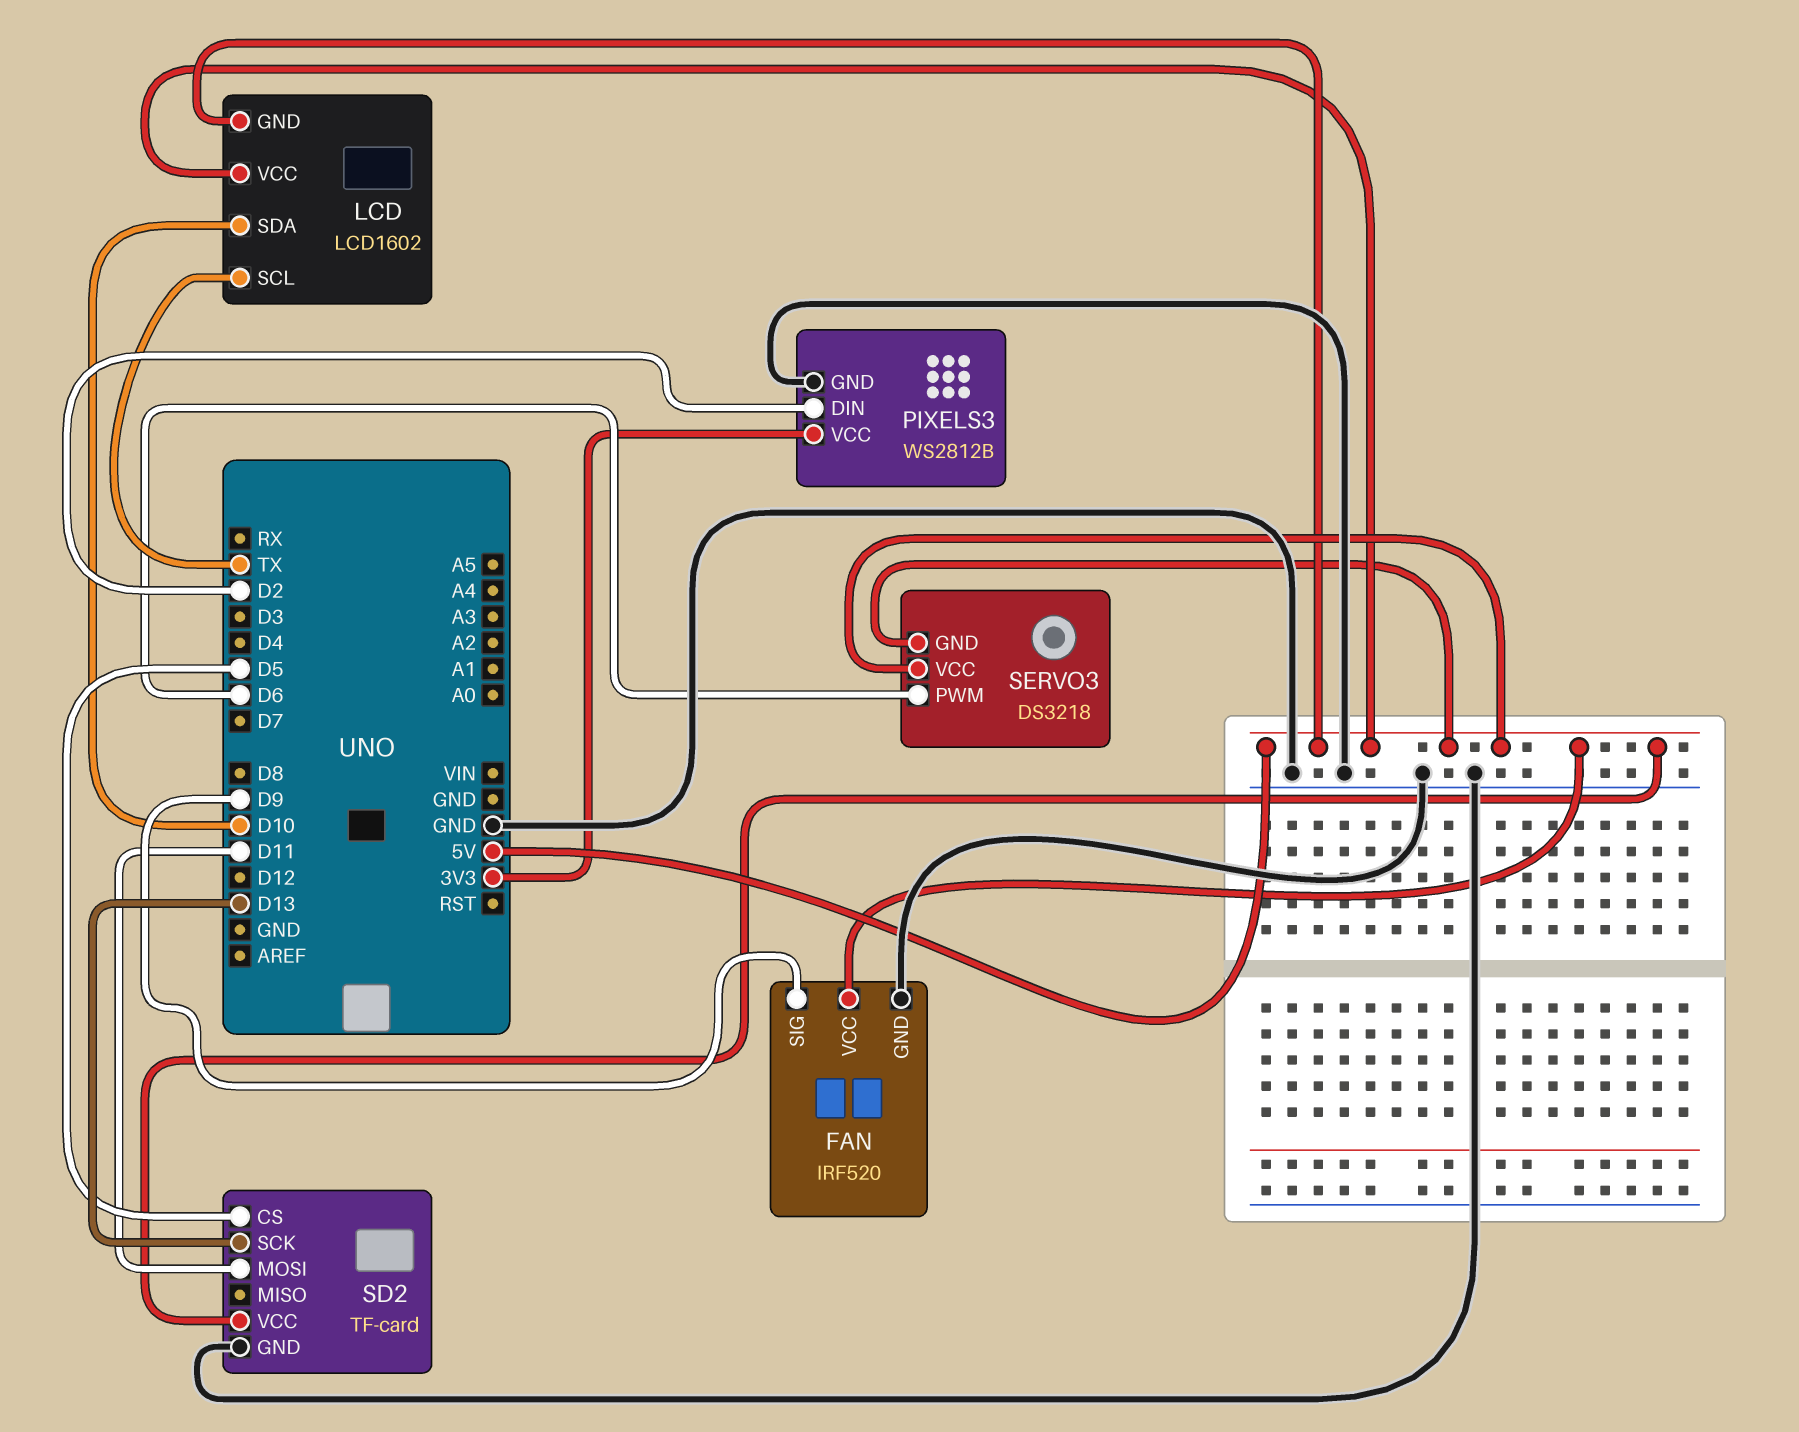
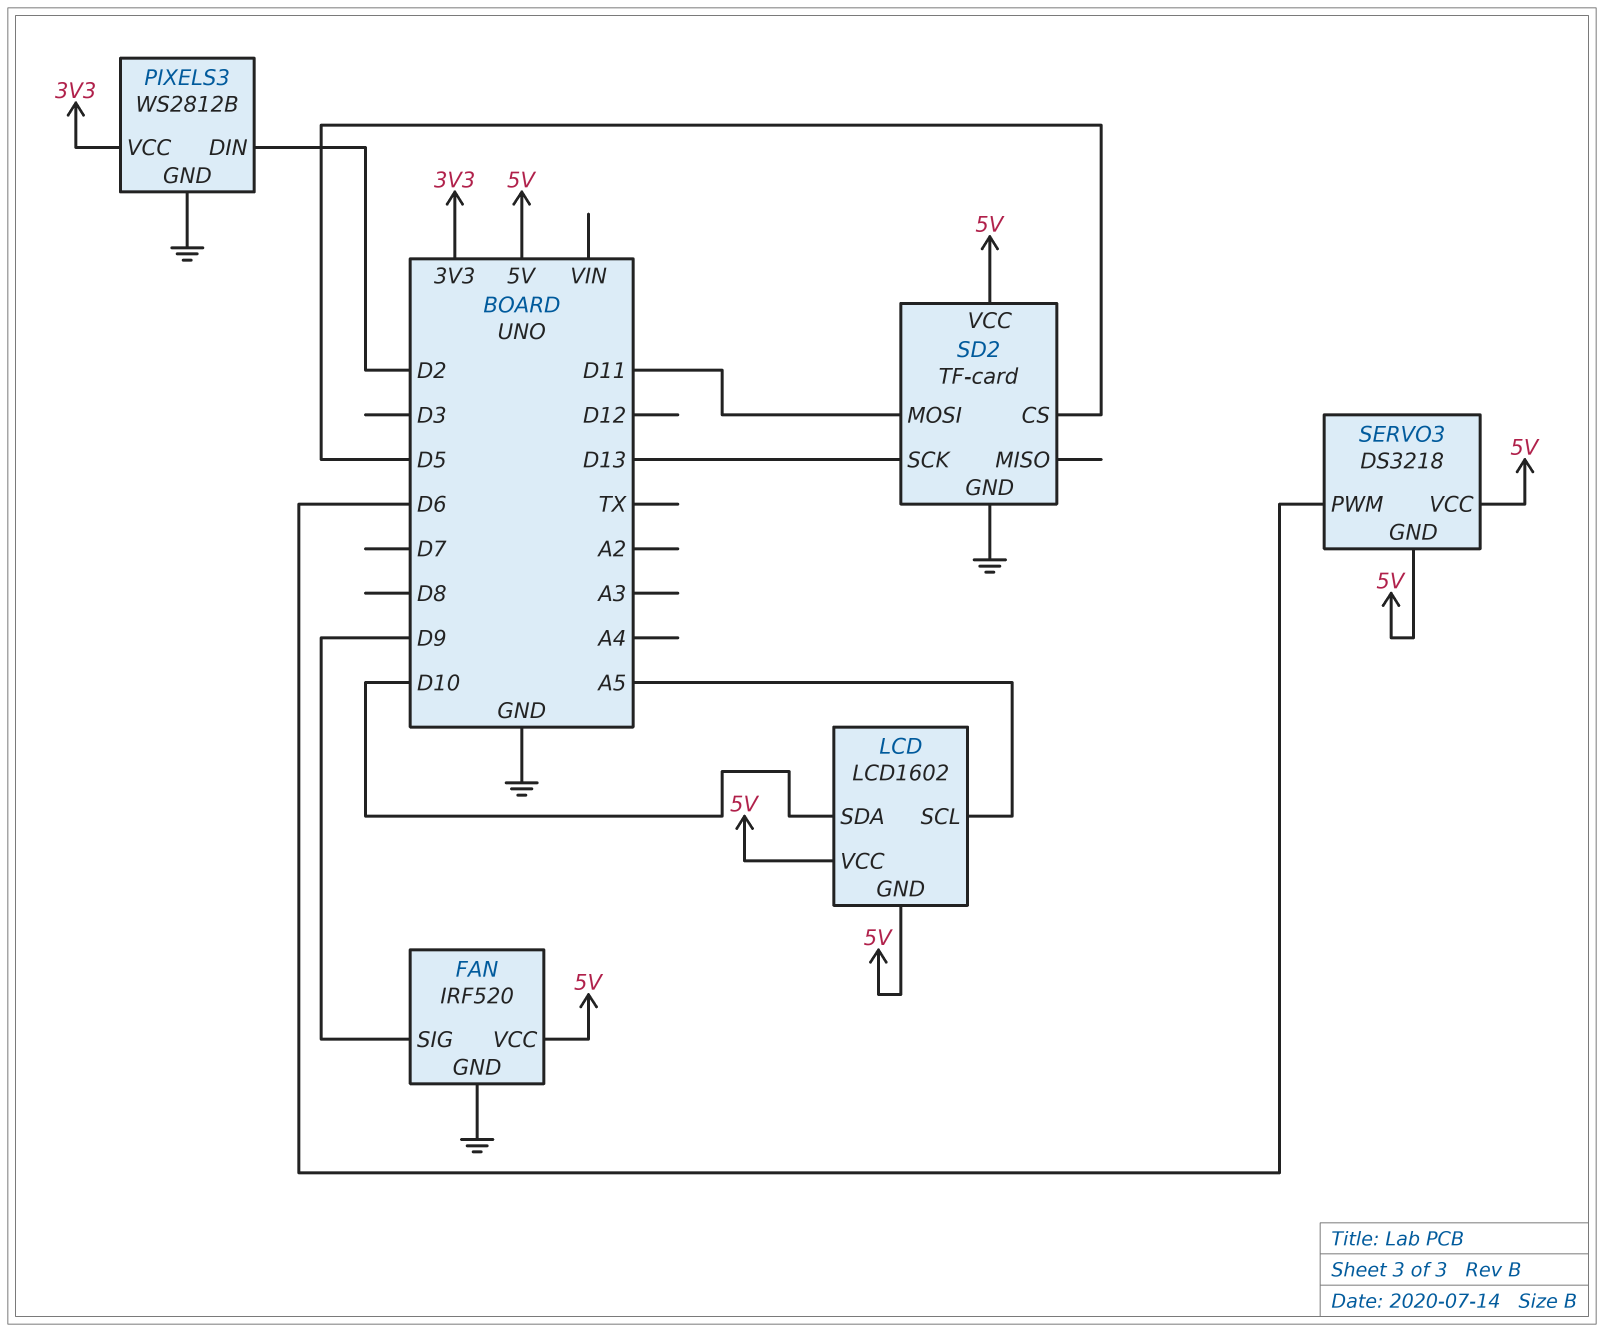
LCD pin SCL: TX -> A5

